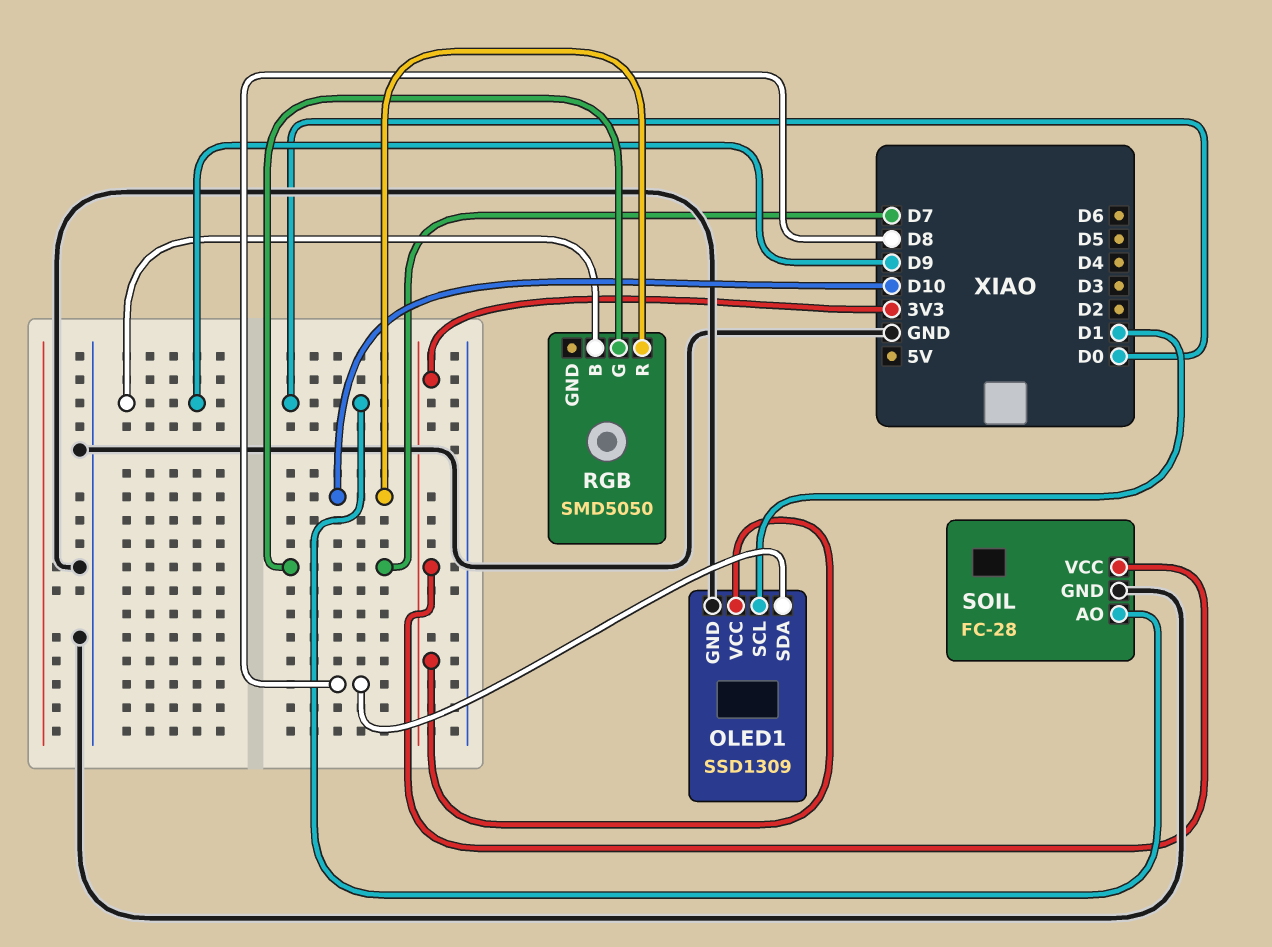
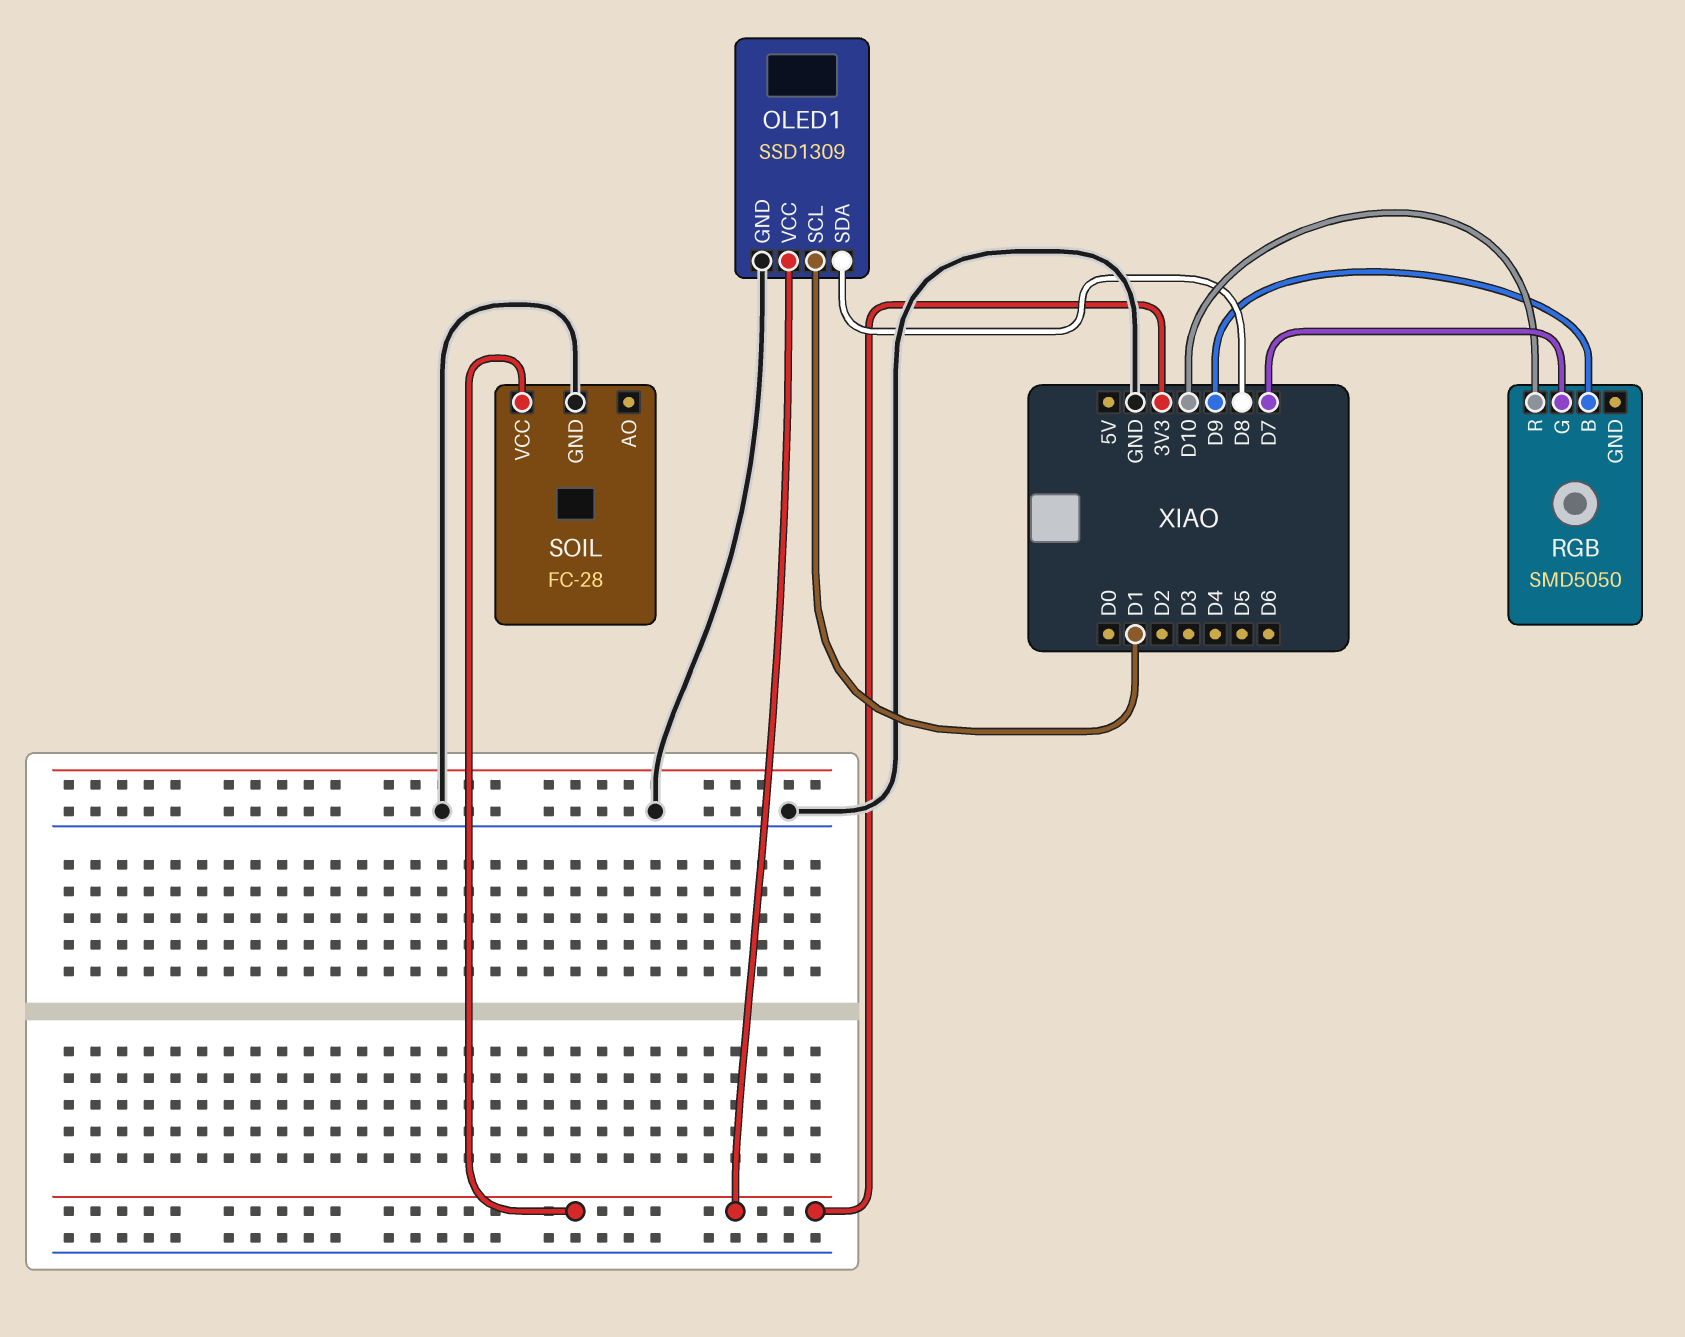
SOIL pin AO: D0 -> none

